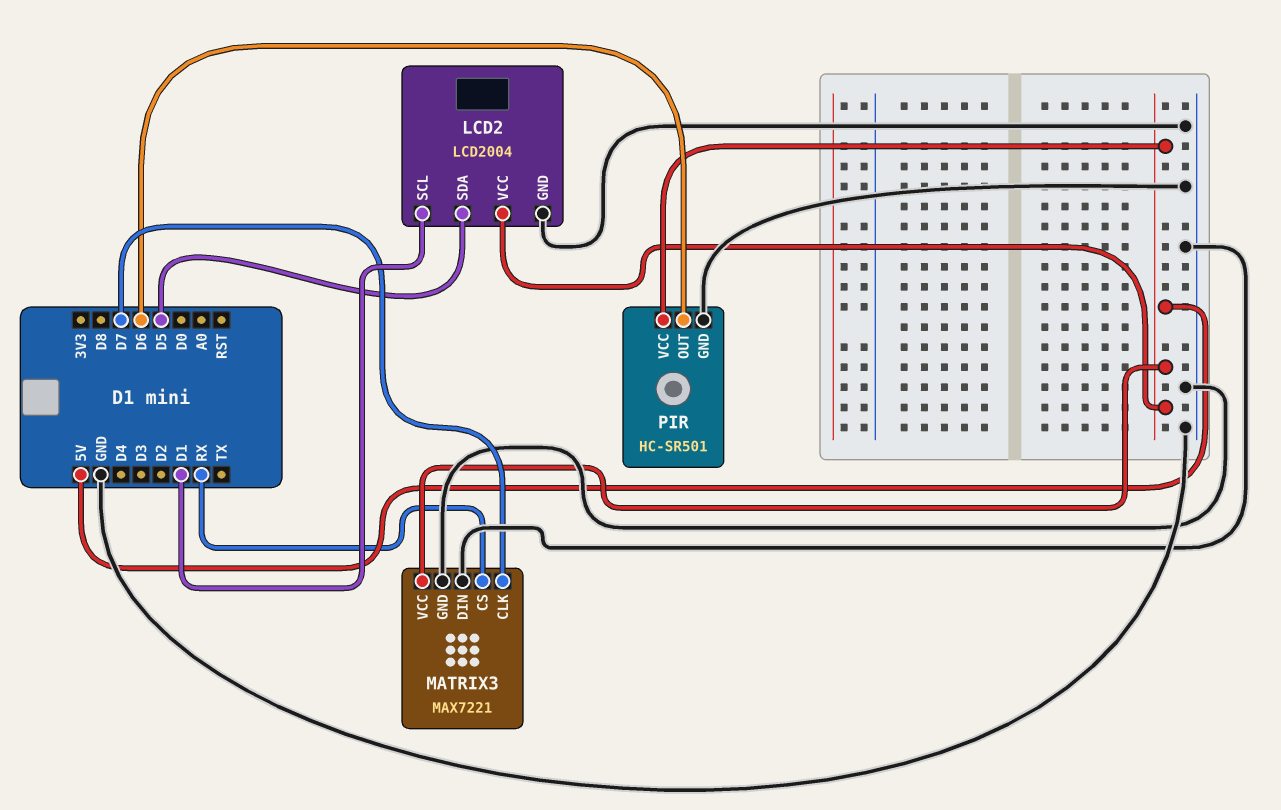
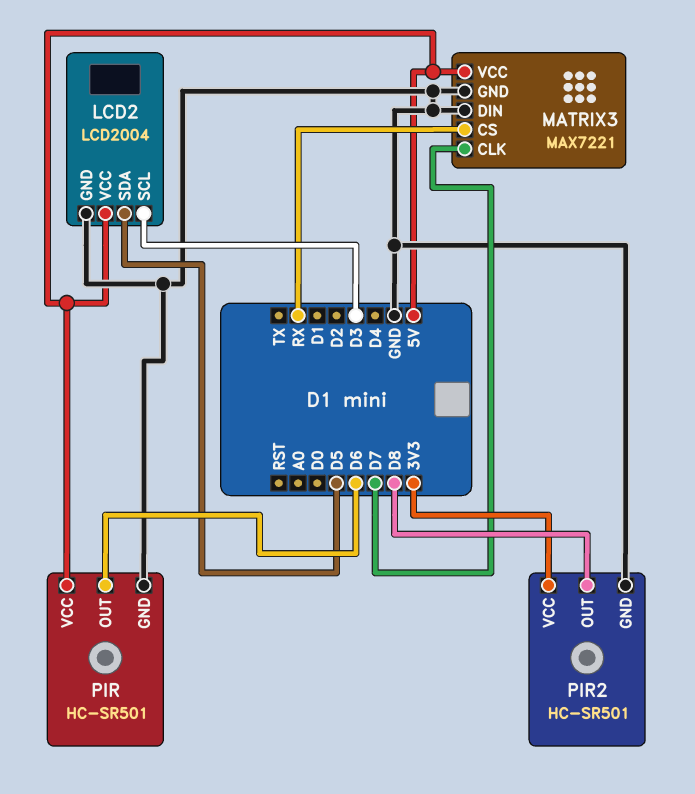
LCD2 pin SCL: D1 -> D3
PIR2: none -> HC-SR501
PIR2 pin GND: none -> GND
PIR2 pin OUT: none -> D8
PIR2 pin VCC: none -> 3V3

